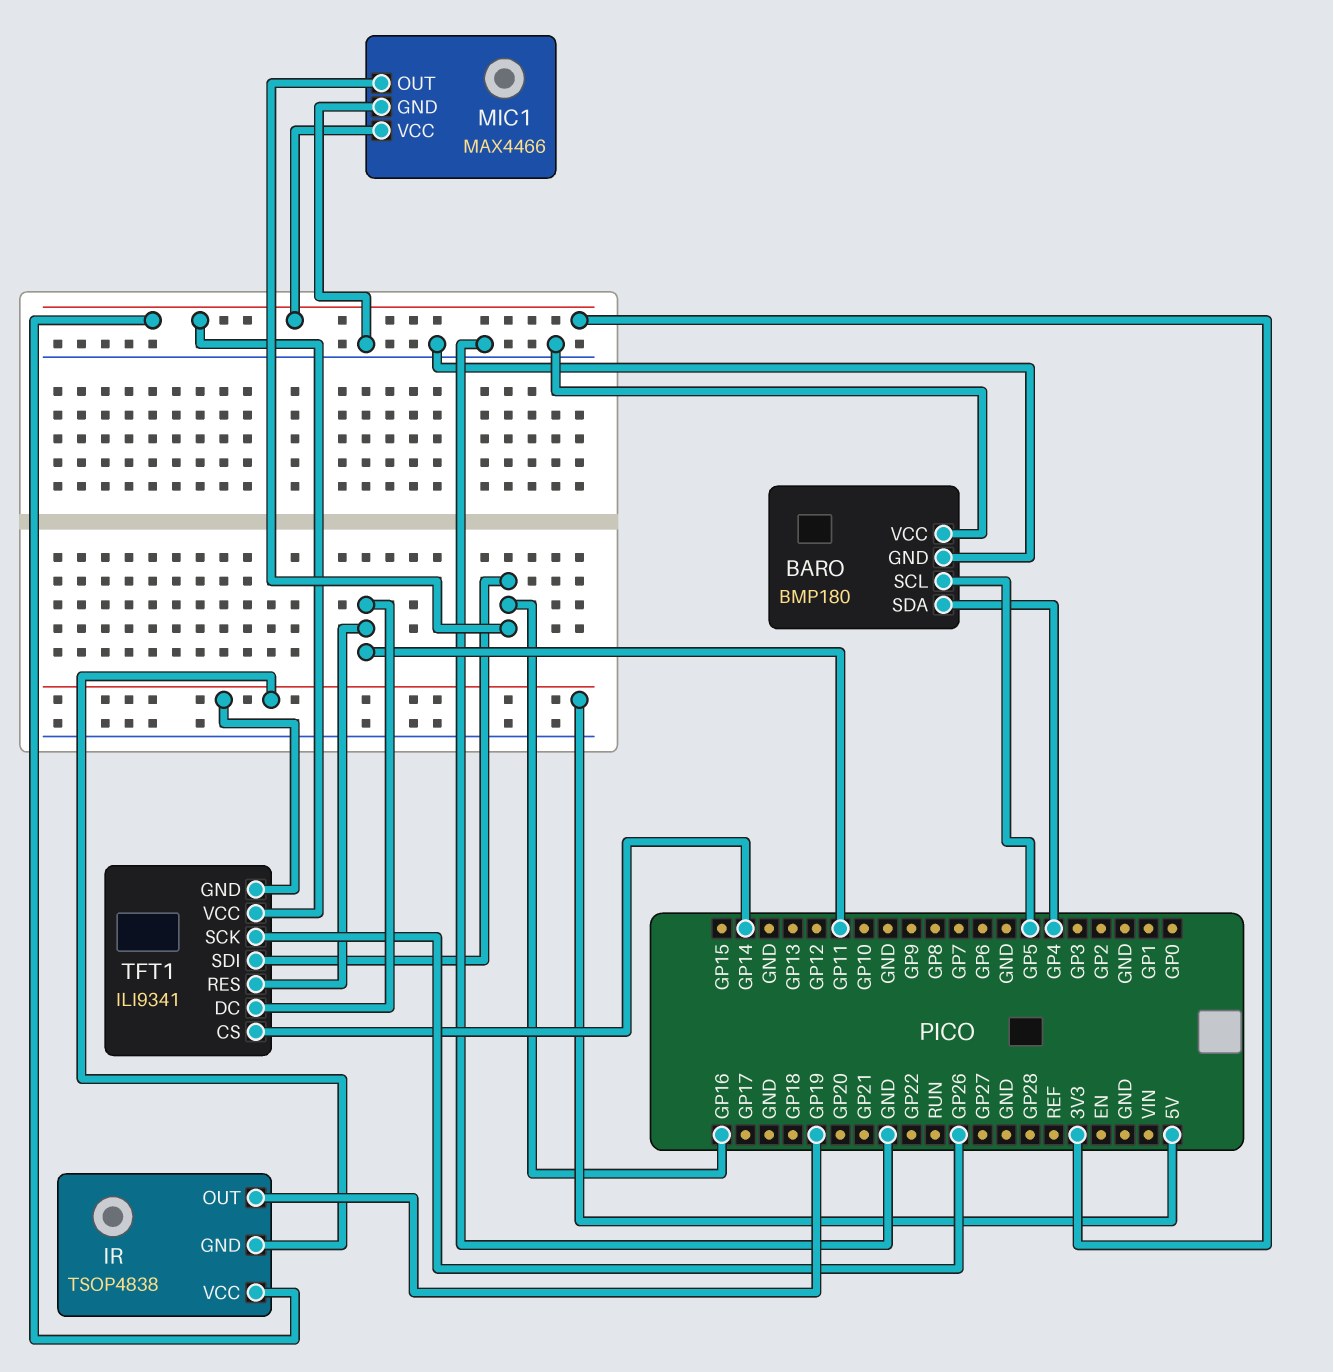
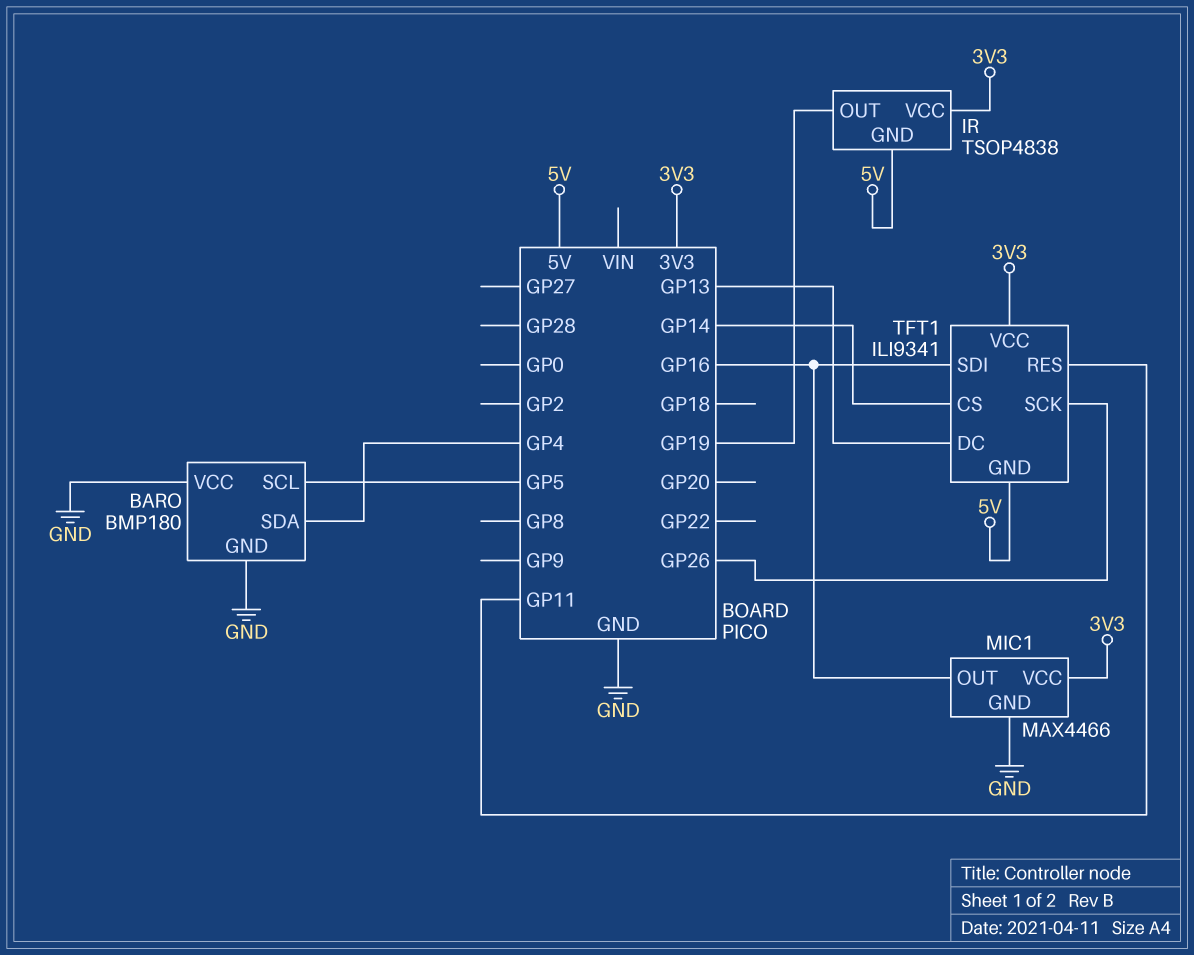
TFT1 pin DC: GP11 -> GP13

